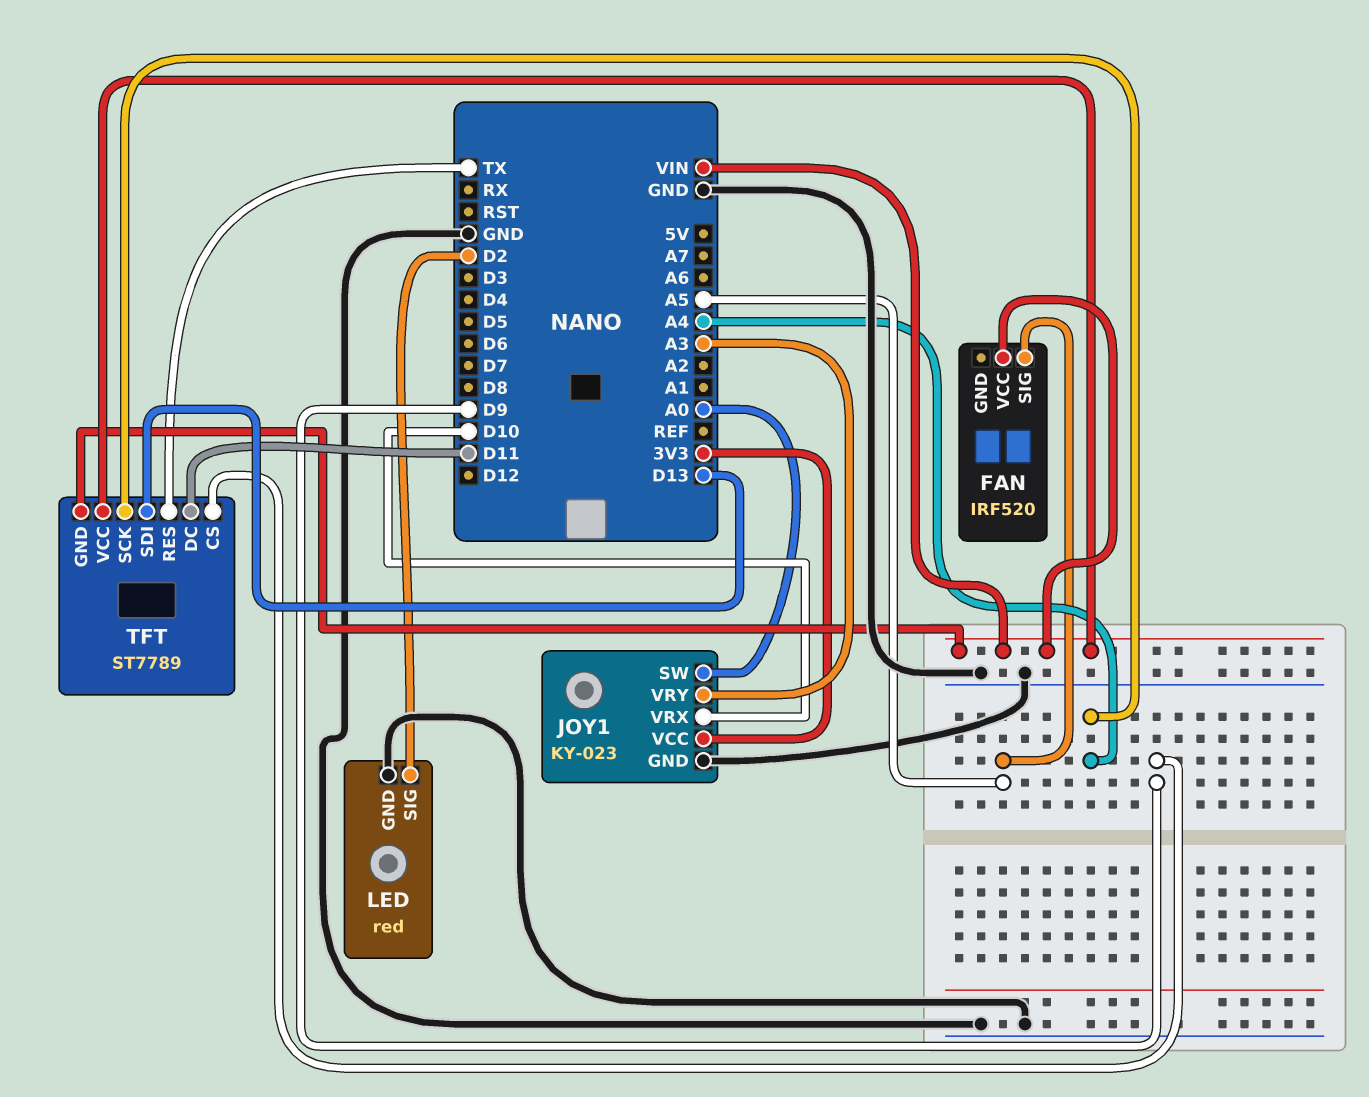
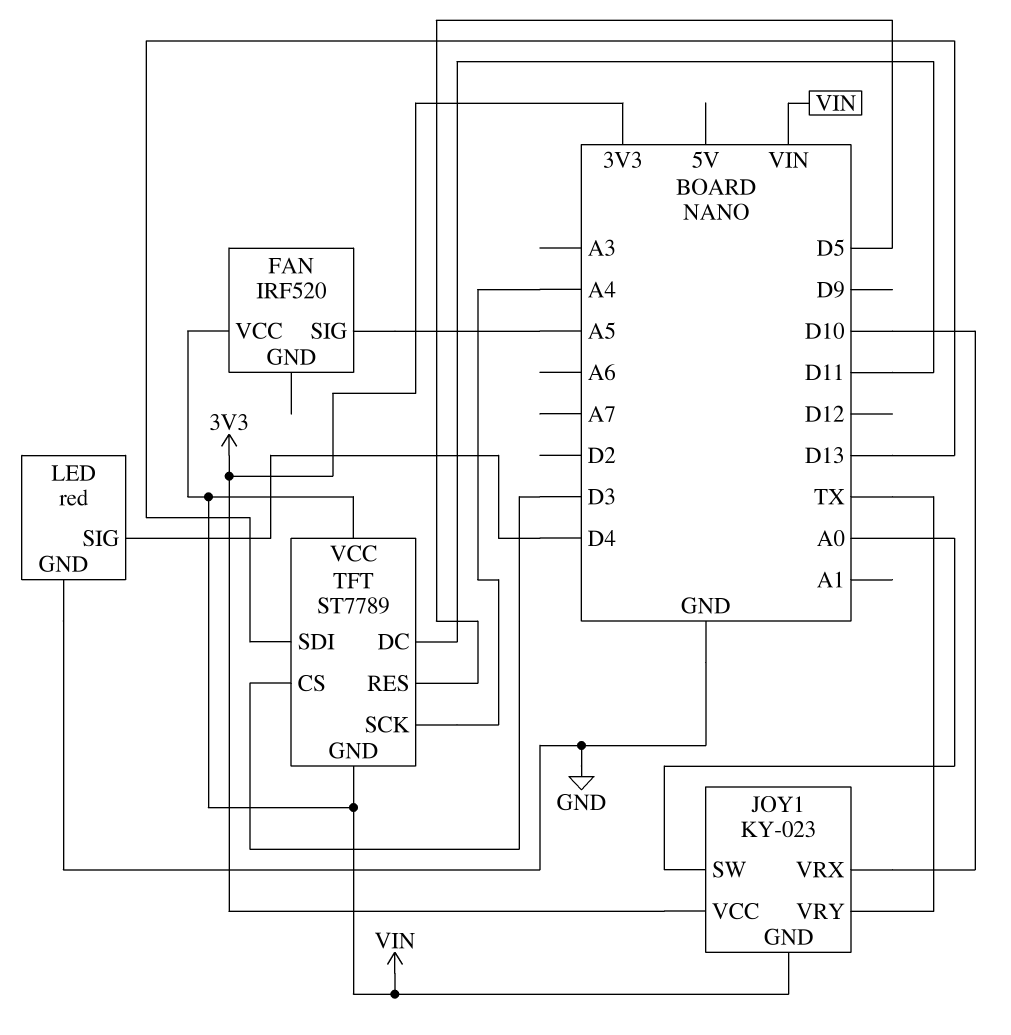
JOY1 pin GND: GND -> VIN
JOY1 pin VRY: A3 -> TX
LED pin SIG: D2 -> D4
TFT pin CS: D9 -> D3
TFT pin RES: TX -> D5

